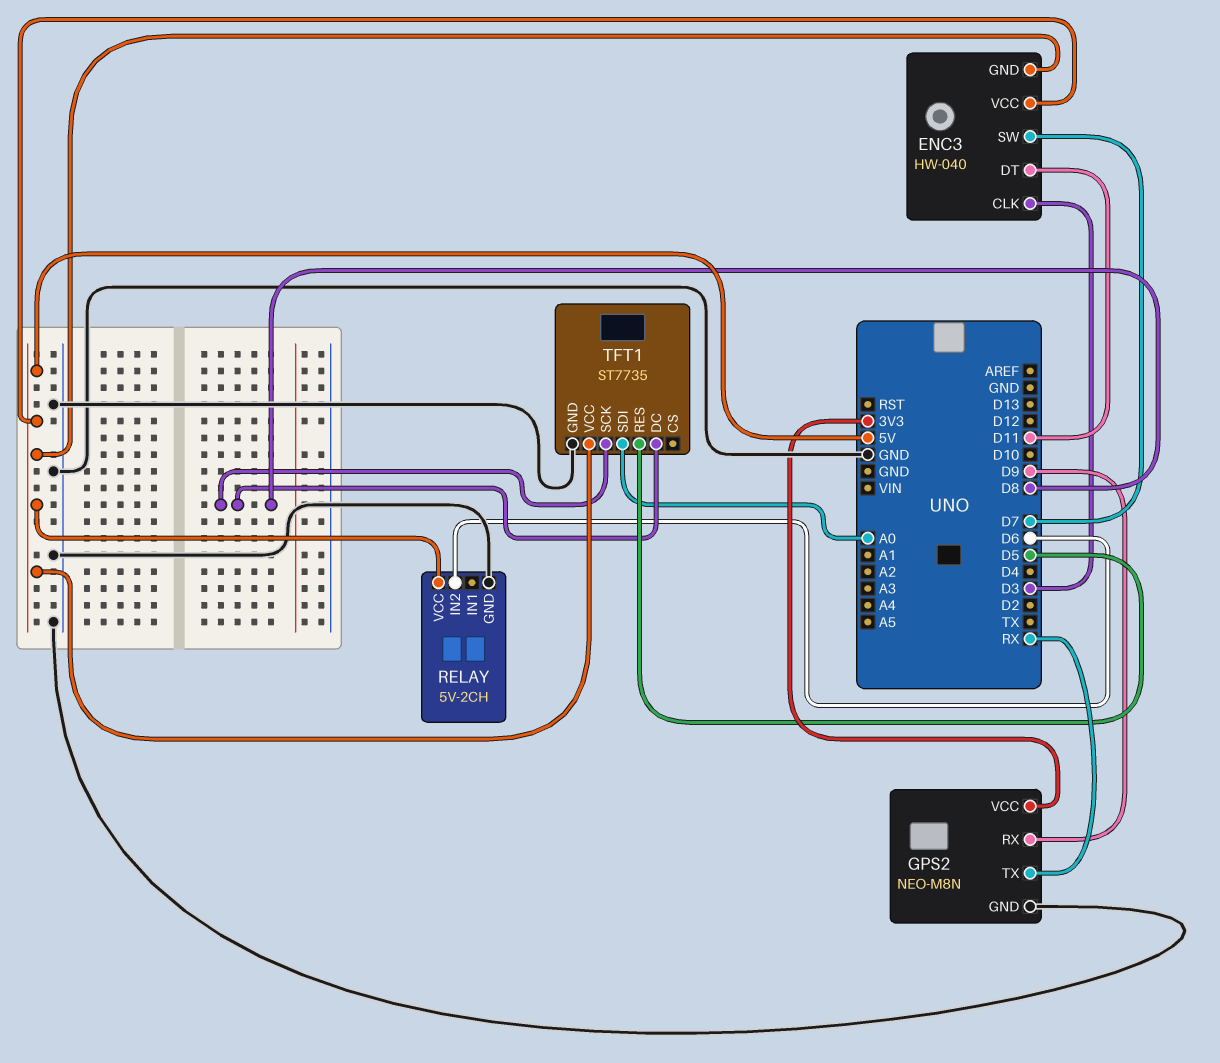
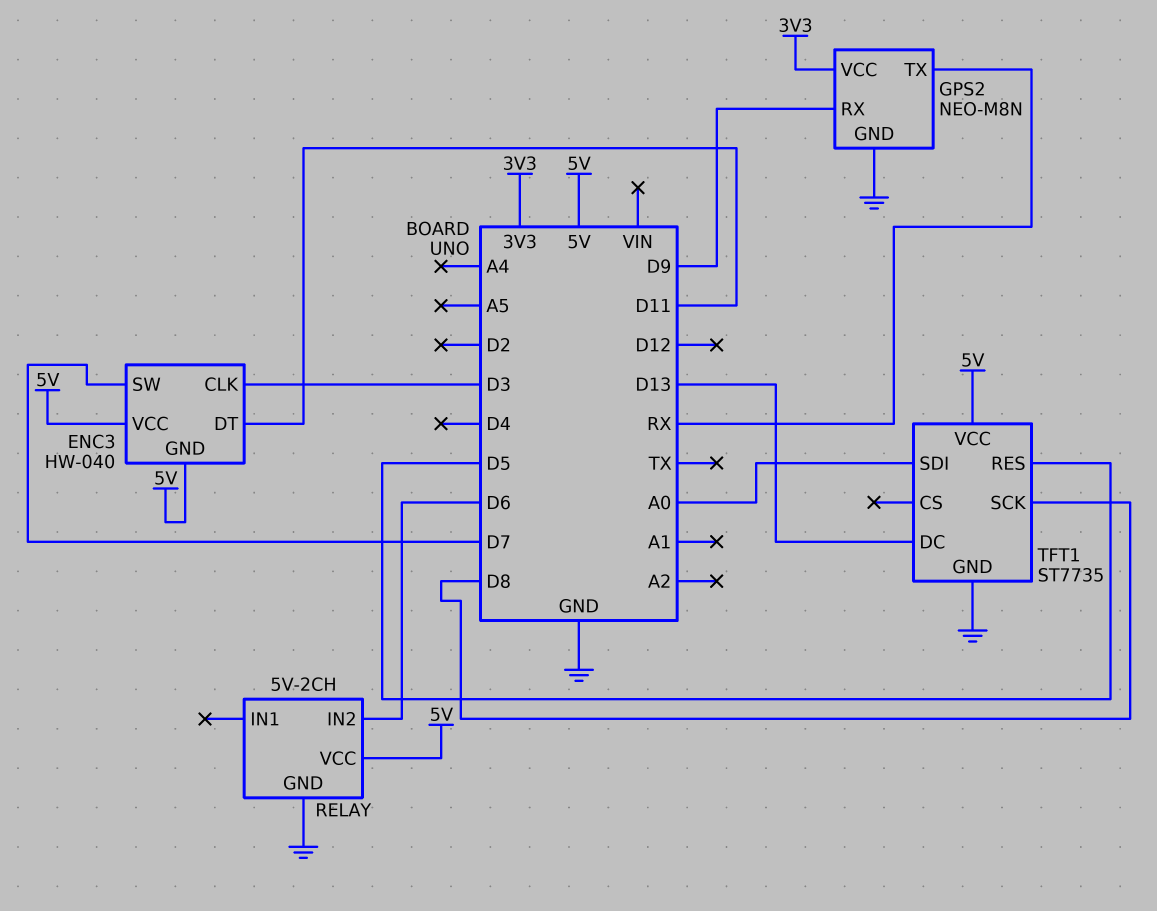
TFT1 pin DC: D8 -> D13

